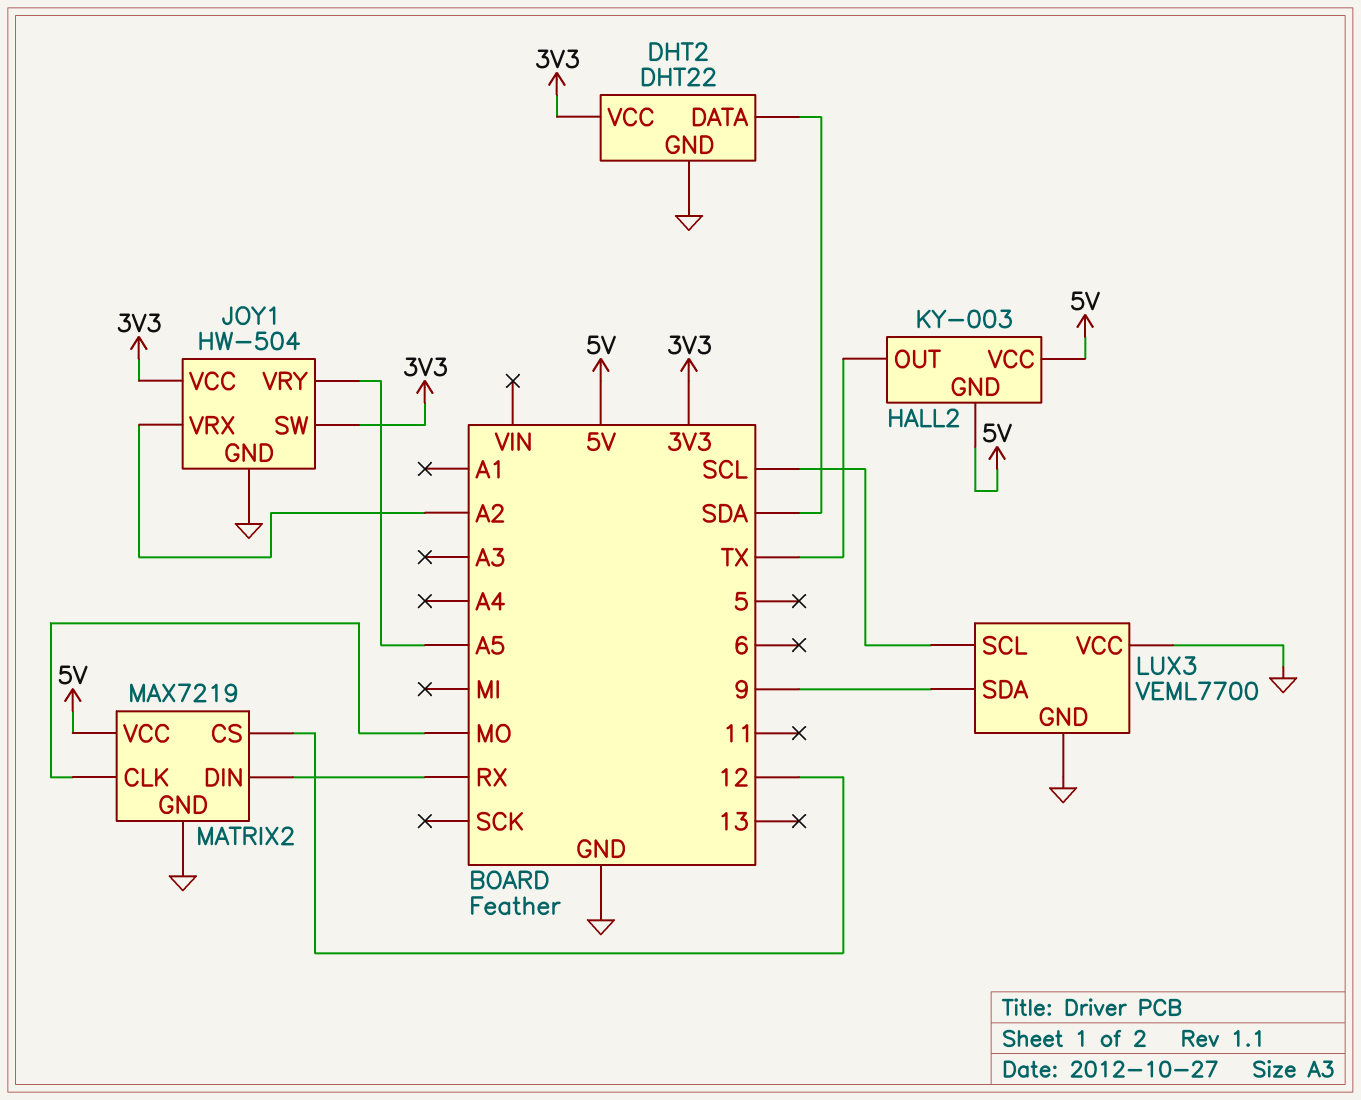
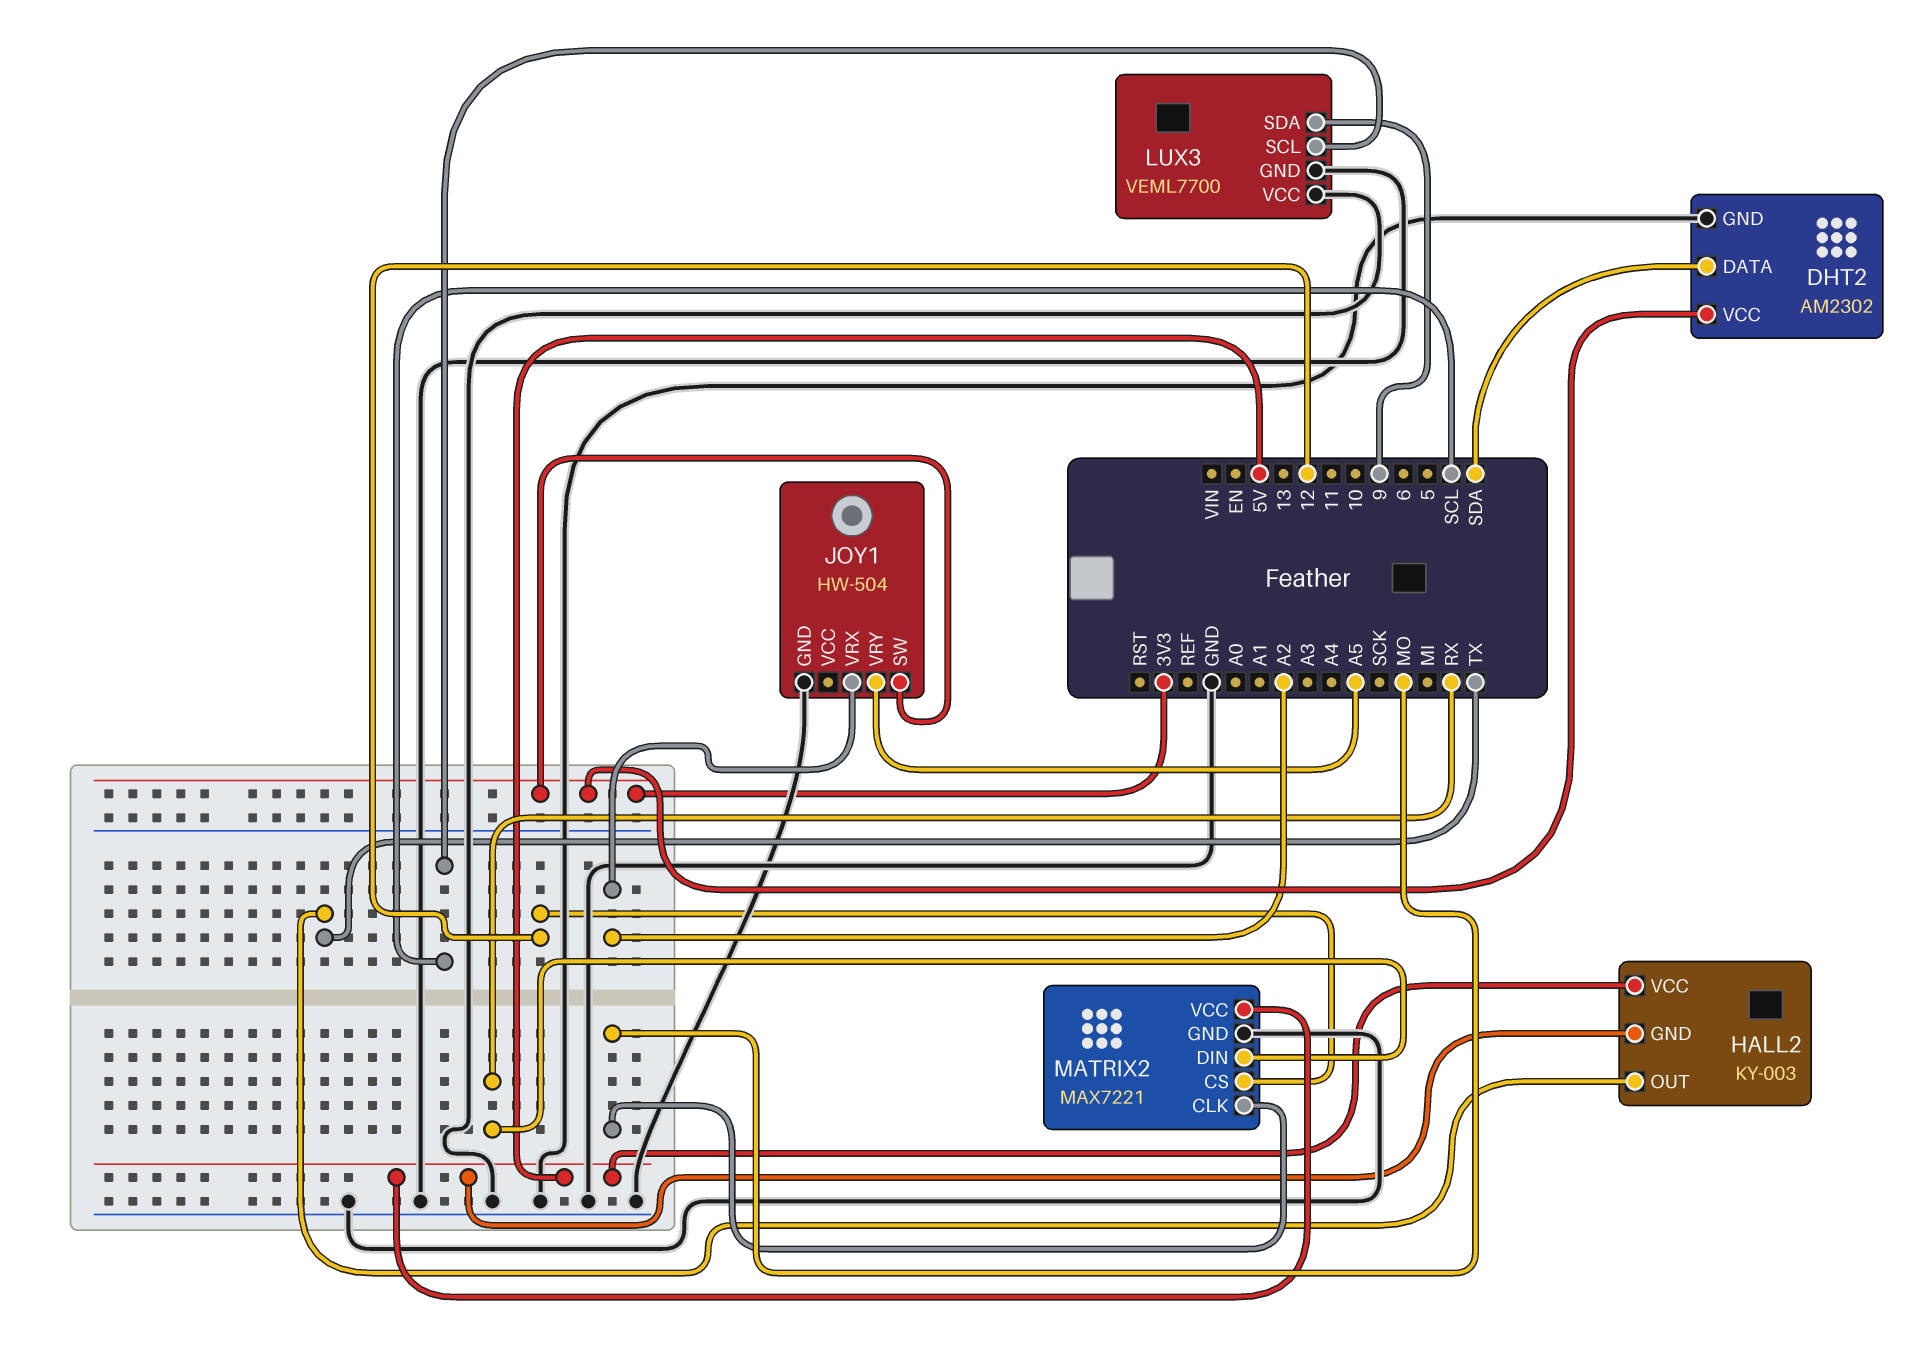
DHT2: DHT22 -> AM2302
JOY1 pin VCC: 3V3 -> none
MATRIX2: MAX7219 -> MAX7221

